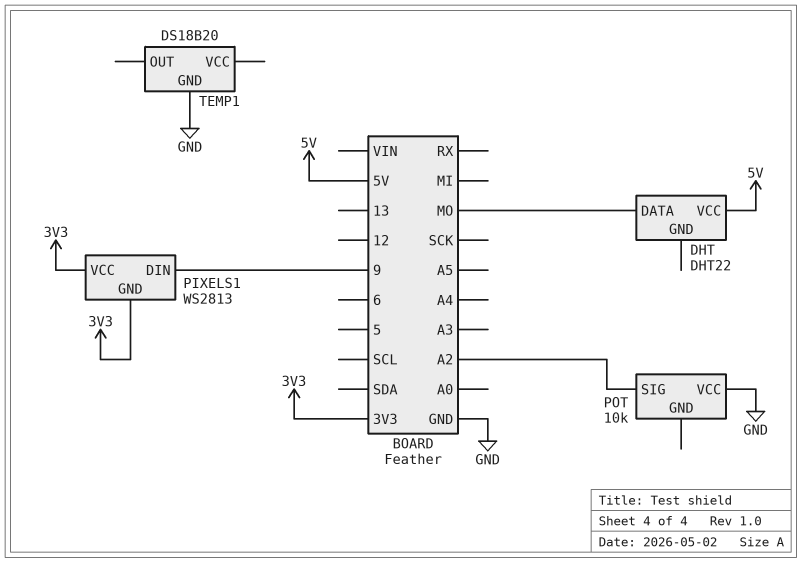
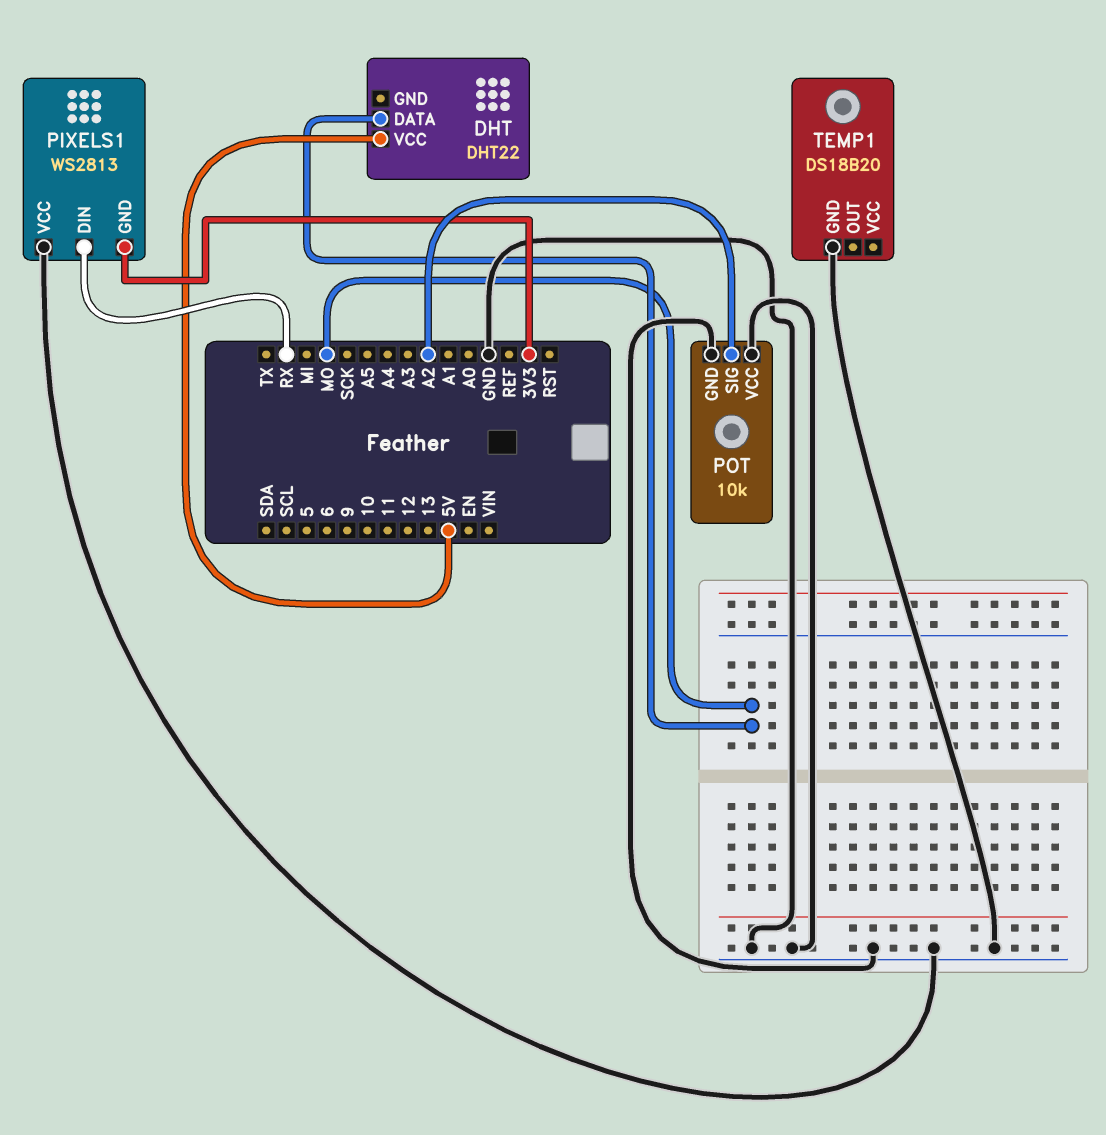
PIXELS1 pin DIN: 9 -> RX
PIXELS1 pin VCC: 3V3 -> GND
POT pin GND: none -> GND

